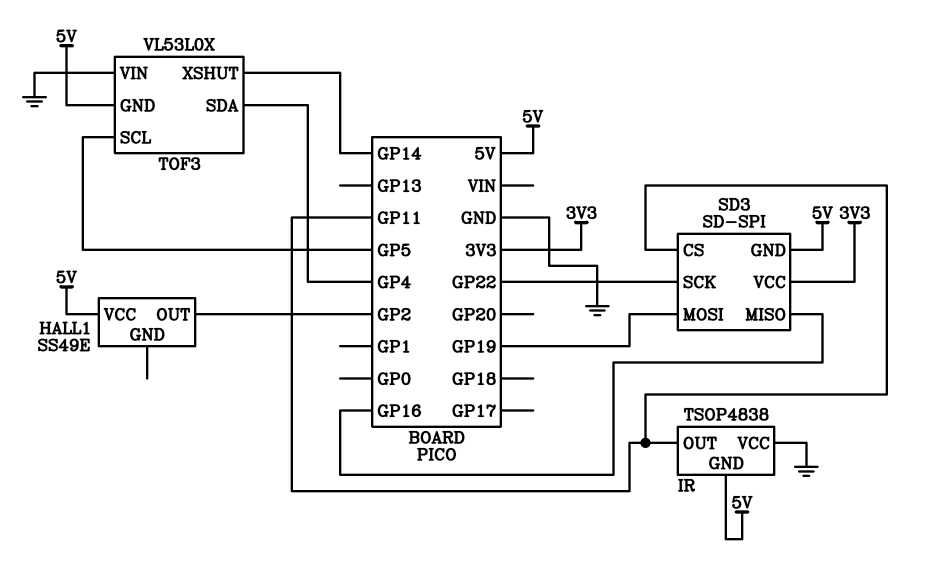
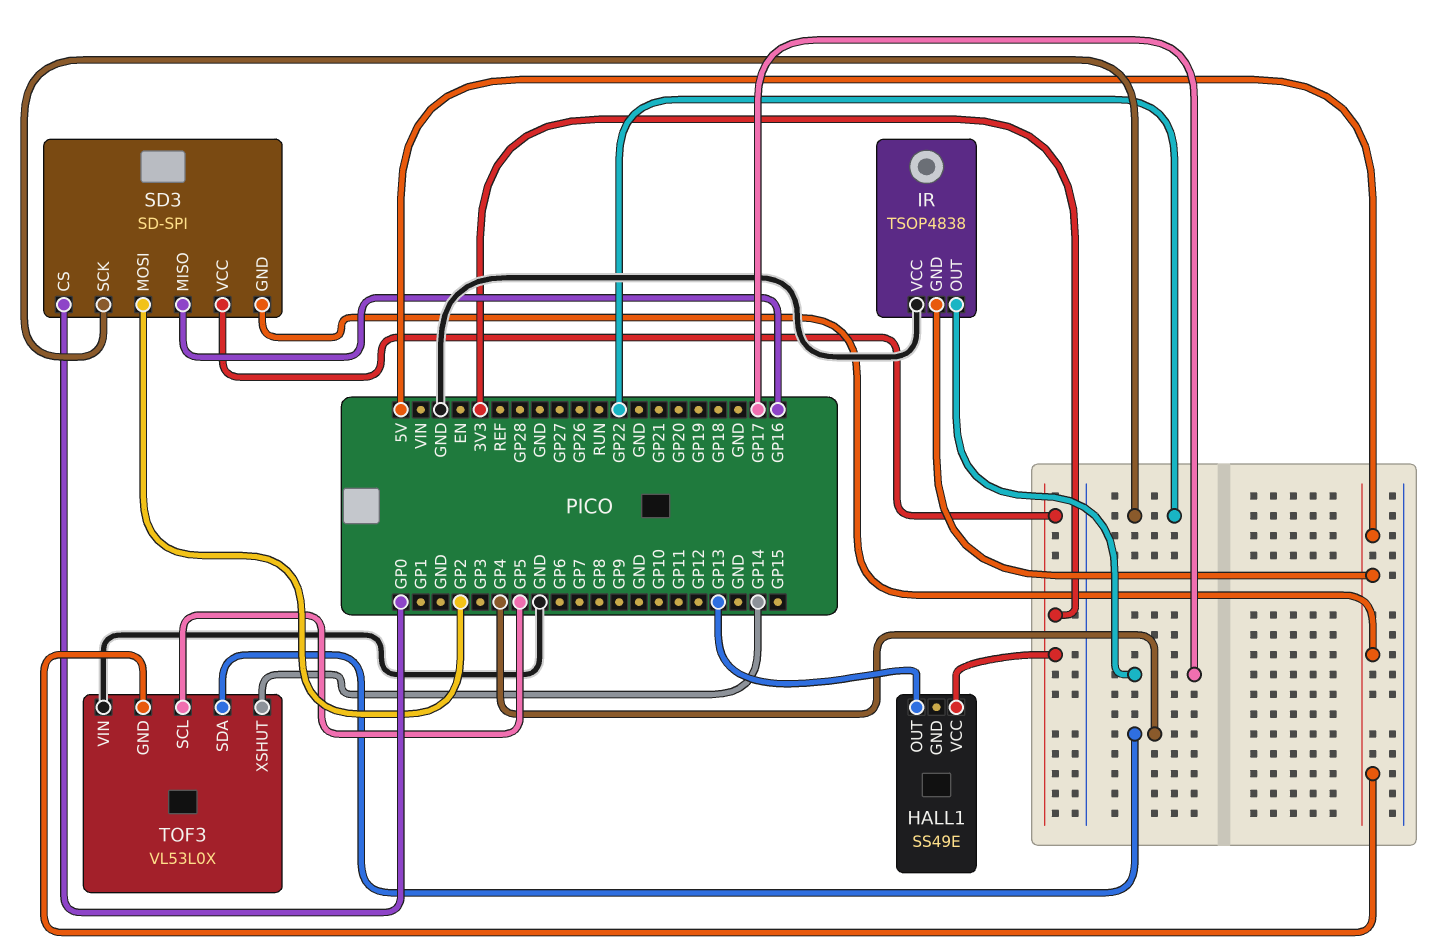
HALL1 pin OUT: GP2 -> GP13
HALL1 pin VCC: 5V -> 3V3
IR pin OUT: GP11 -> GP17
SD3 pin CS: GP11 -> GP0
SD3 pin MOSI: GP19 -> GP2

